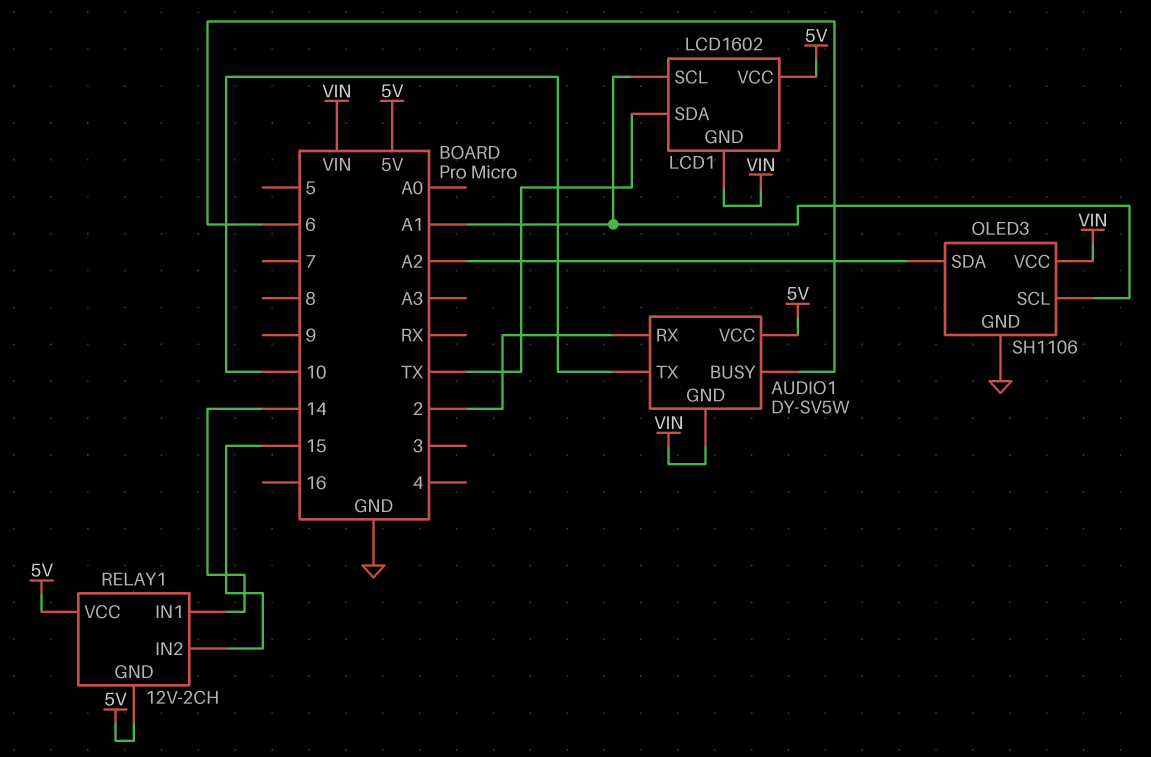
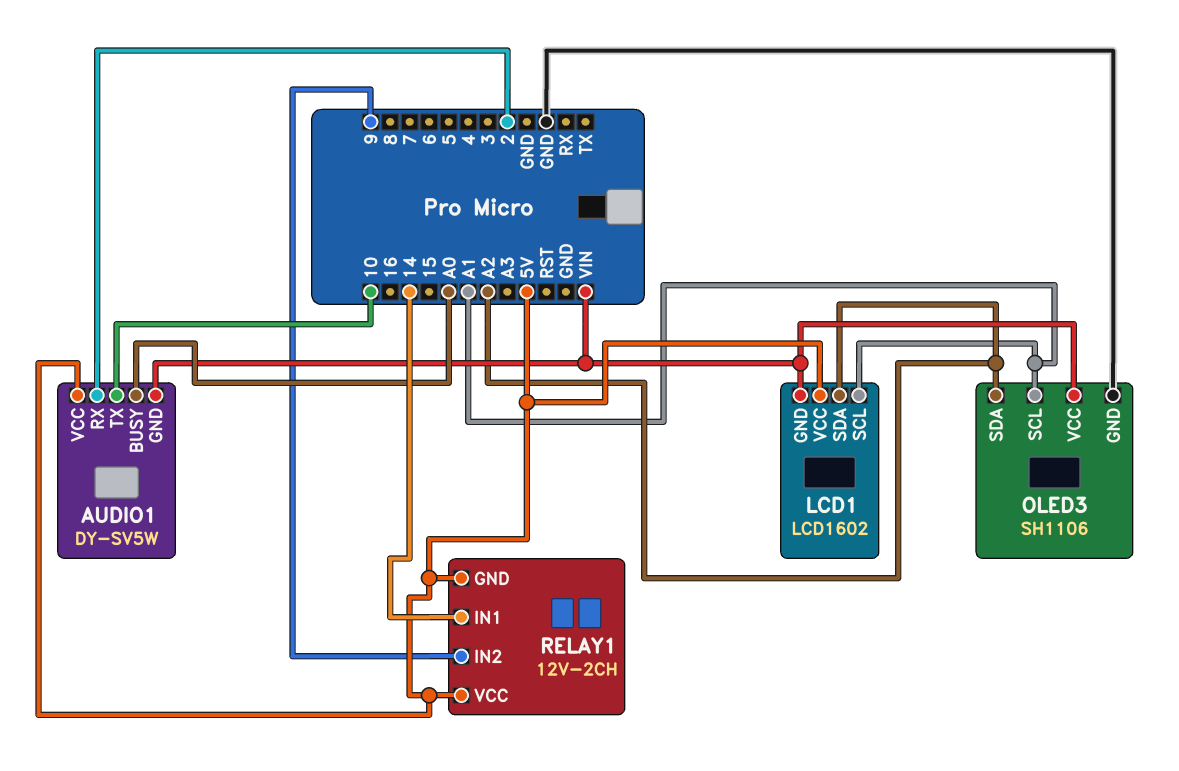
AUDIO1 pin BUSY: 6 -> A0
LCD1 pin SDA: TX -> A2
RELAY1 pin IN2: 15 -> 9

